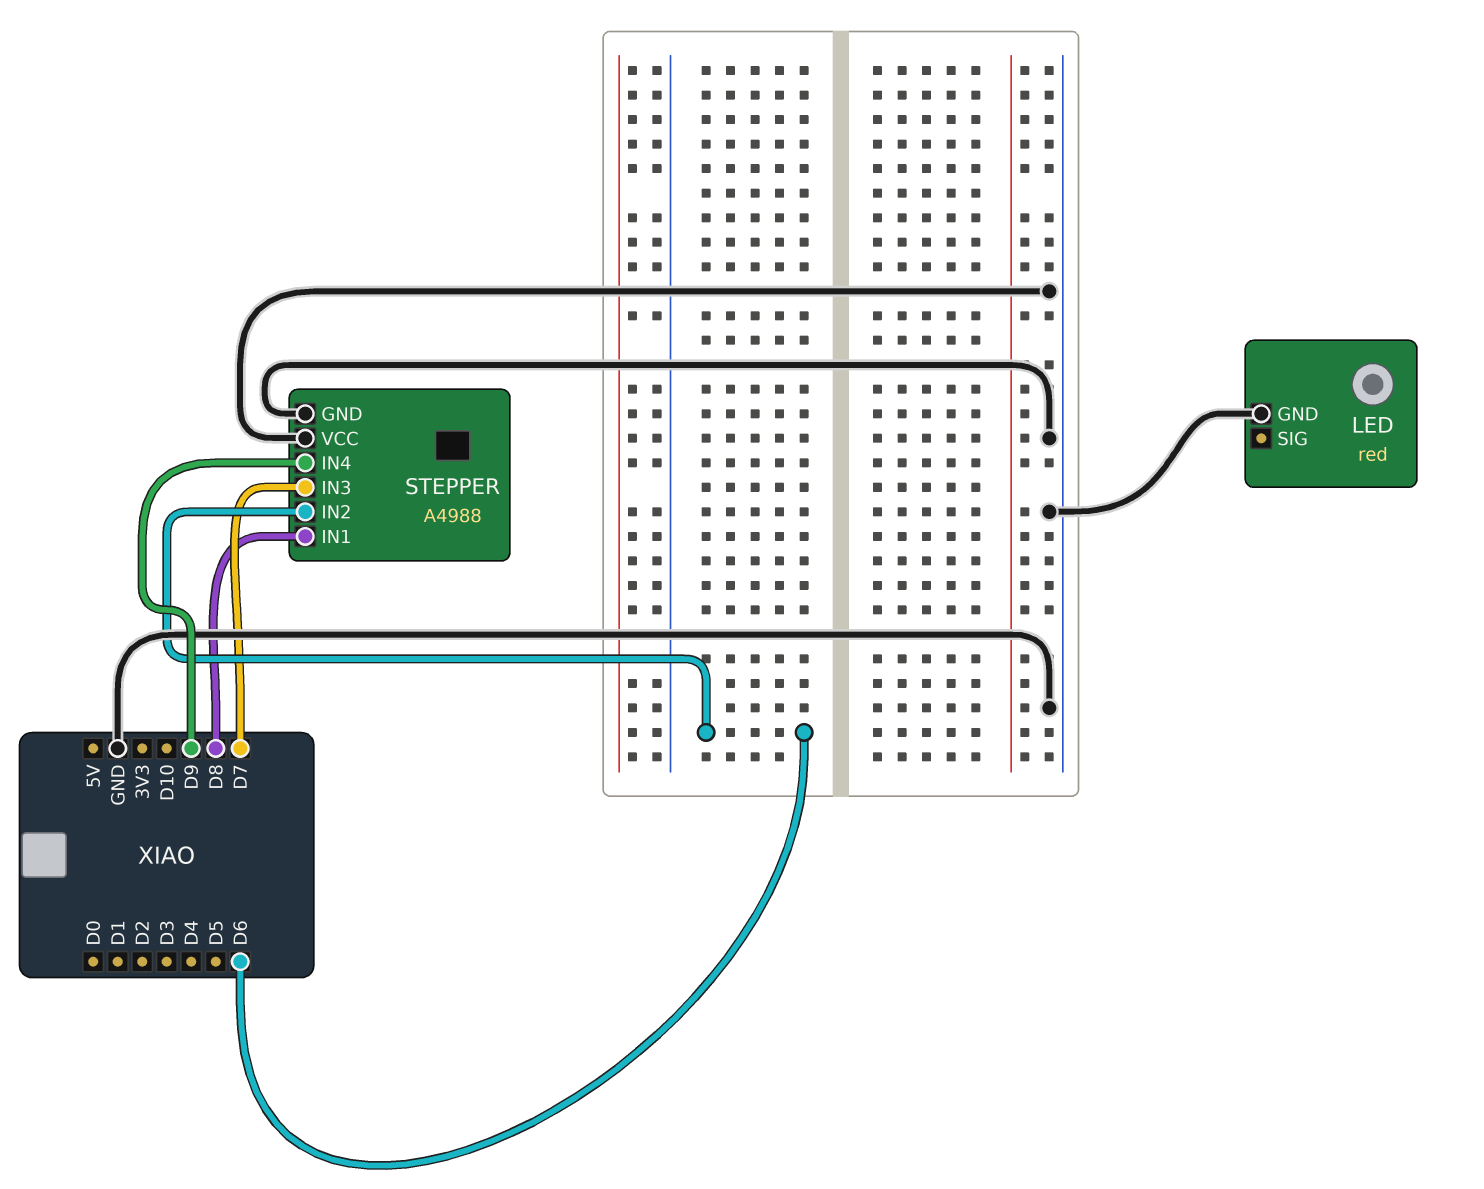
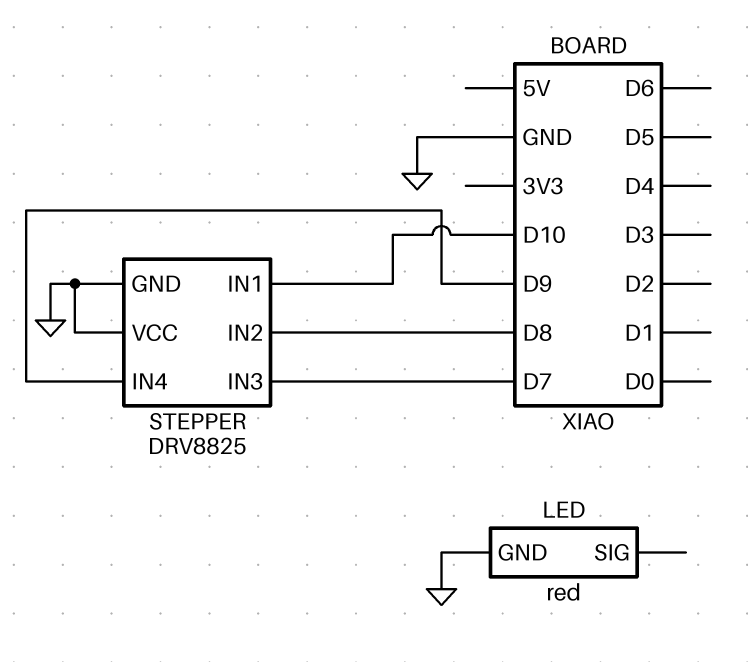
STEPPER: A4988 -> DRV8825
STEPPER pin IN1: D8 -> D10
STEPPER pin IN2: D6 -> D8

